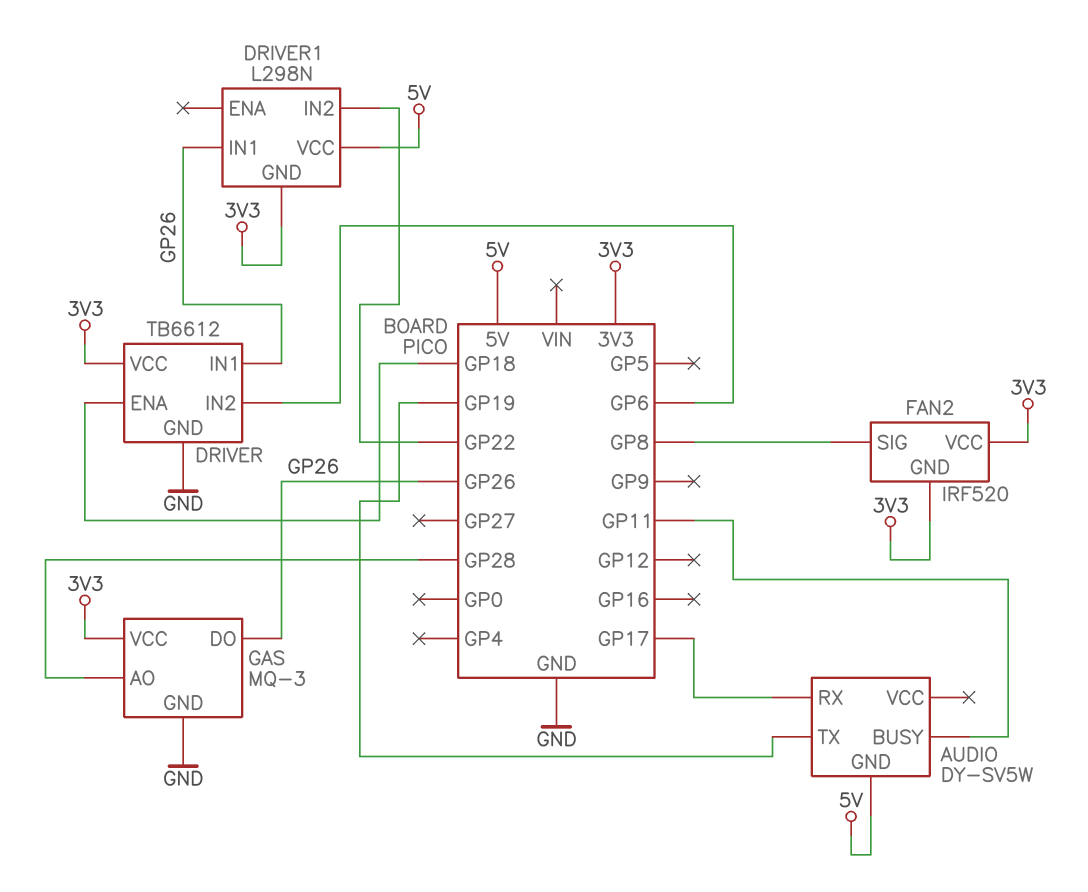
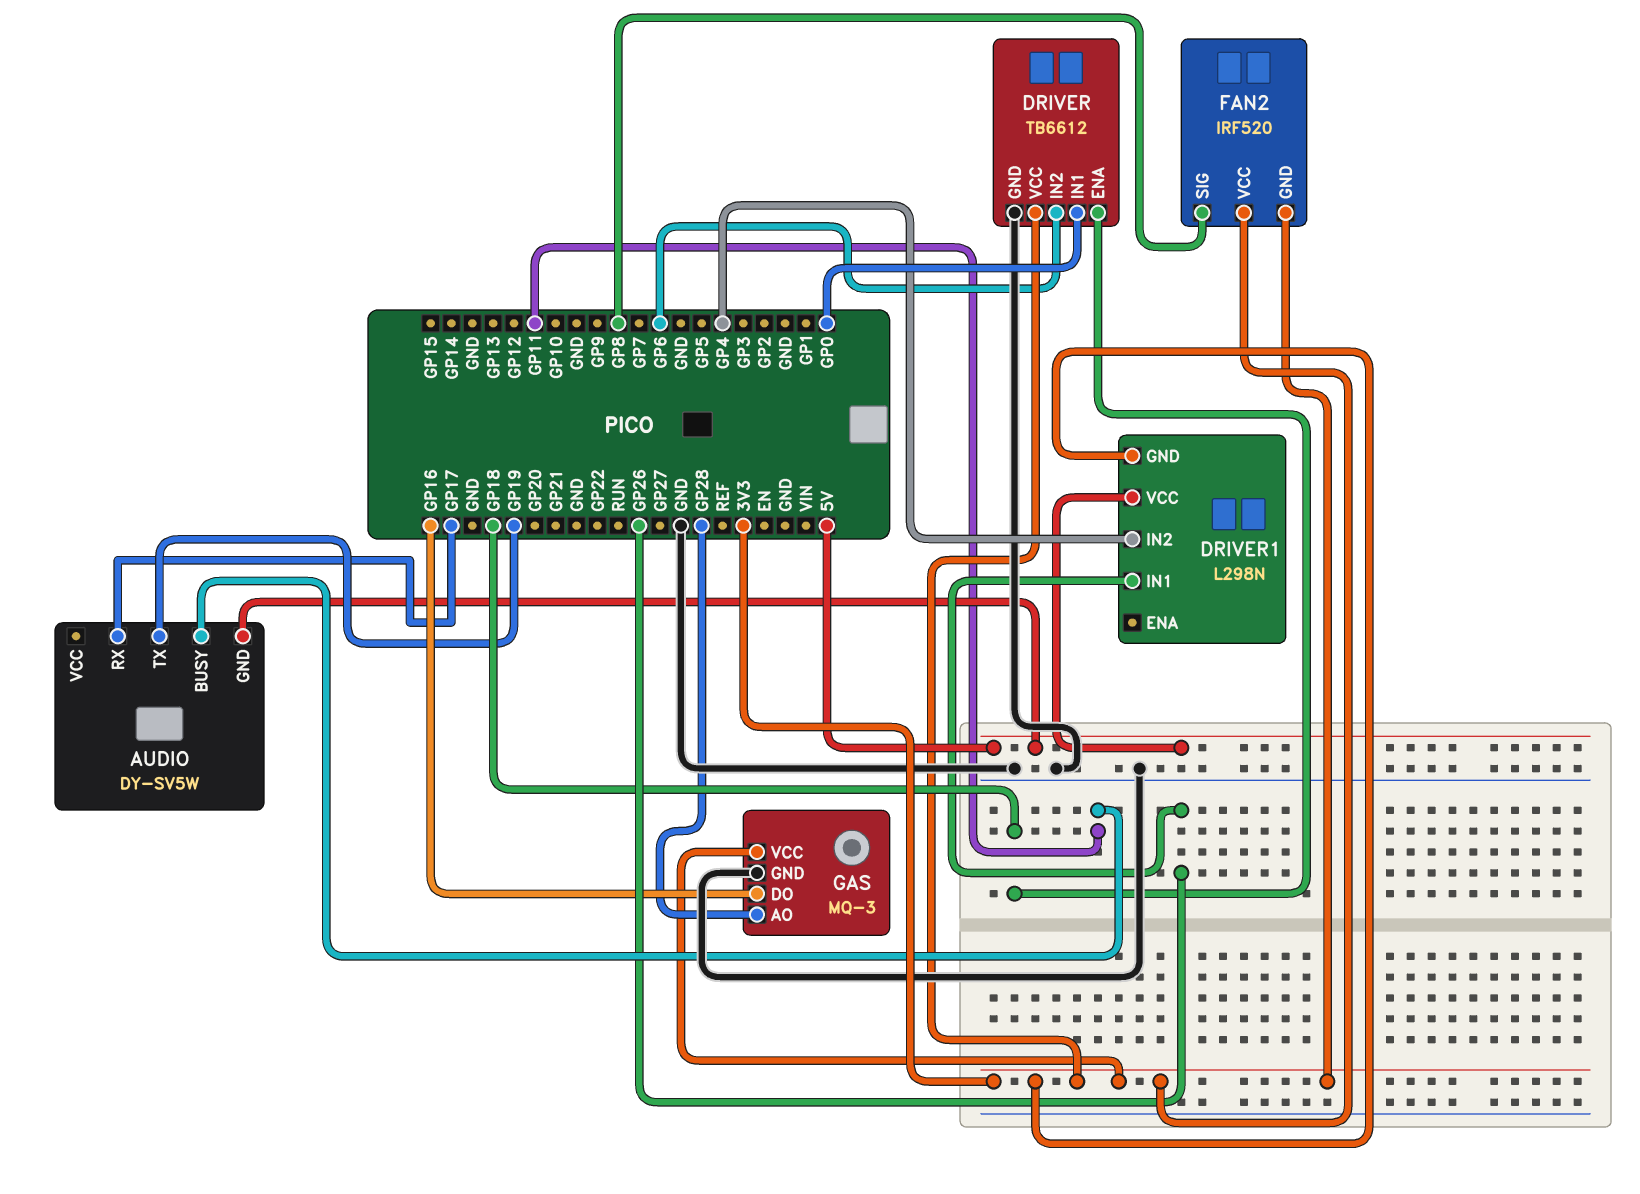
DRIVER pin IN1: GP26 -> GP0
DRIVER1 pin IN2: GP22 -> GP4
GAS pin DO: GP26 -> GP16

